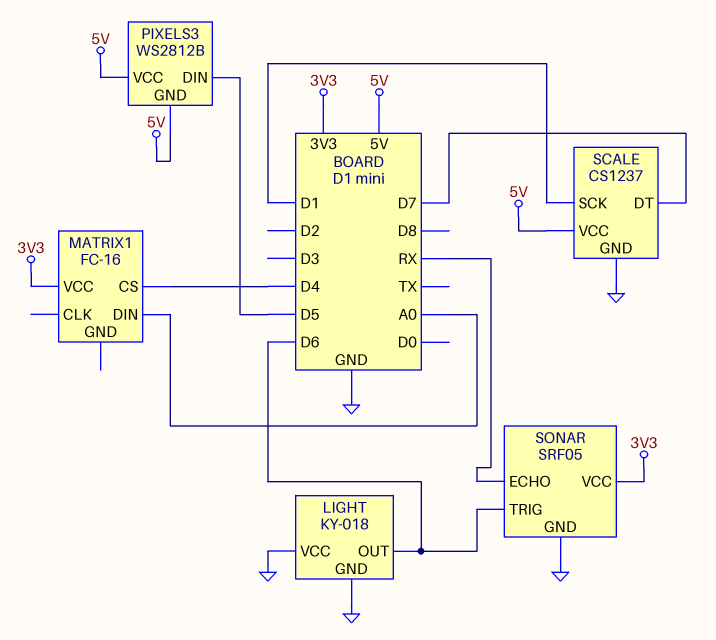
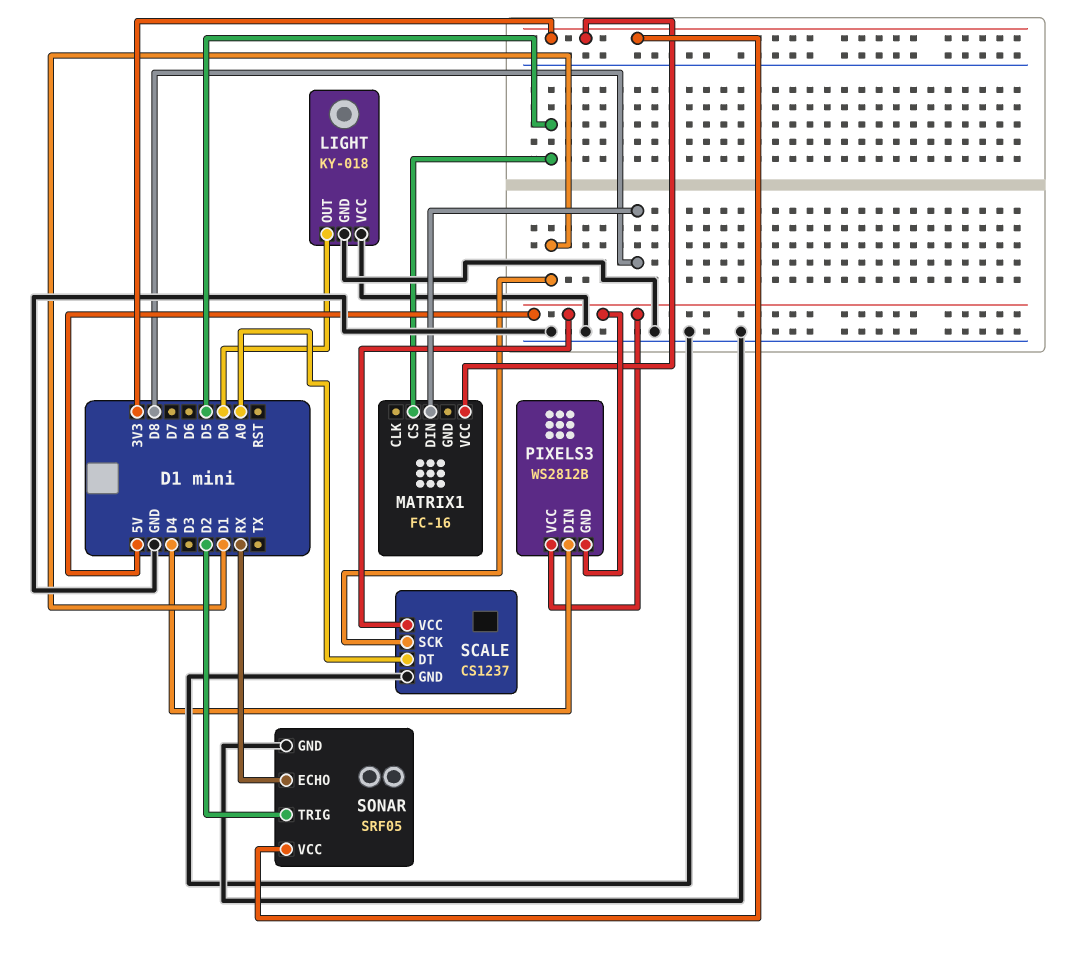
LIGHT pin OUT: D6 -> D0
MATRIX1 pin CS: D4 -> D5
MATRIX1 pin DIN: A0 -> D8
PIXELS3 pin DIN: D5 -> D4
SCALE pin DT: D7 -> A0
SONAR pin TRIG: D6 -> D2

